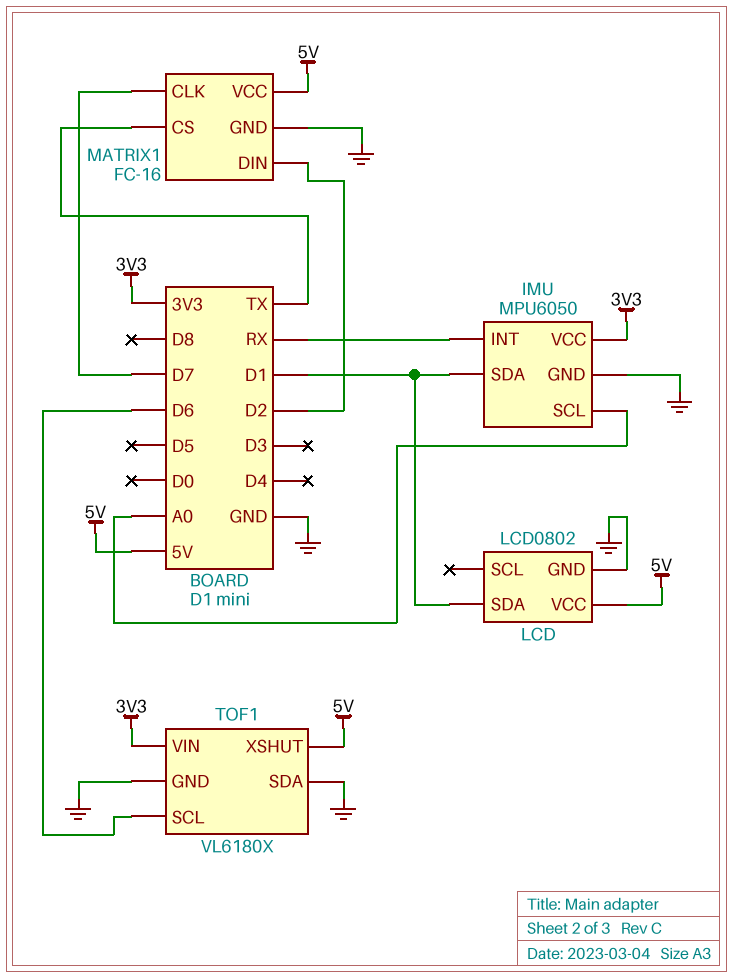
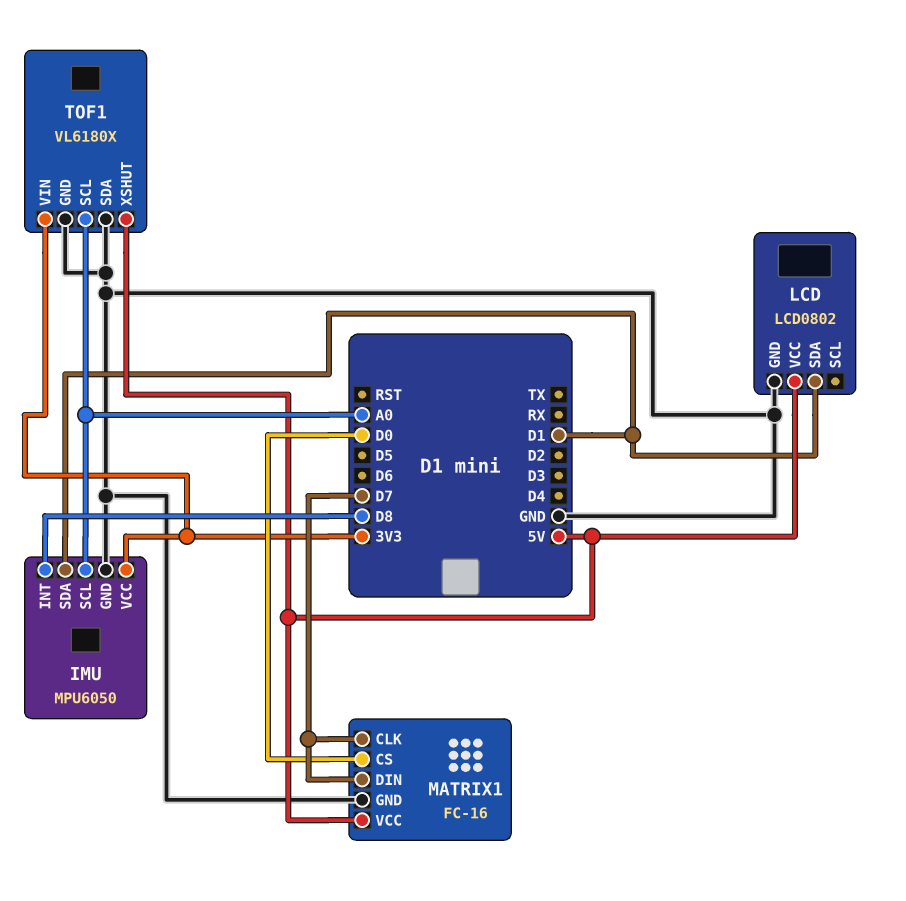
IMU pin INT: RX -> D8
MATRIX1 pin CS: TX -> D0
MATRIX1 pin DIN: D2 -> D7
TOF1 pin SCL: D6 -> A0

